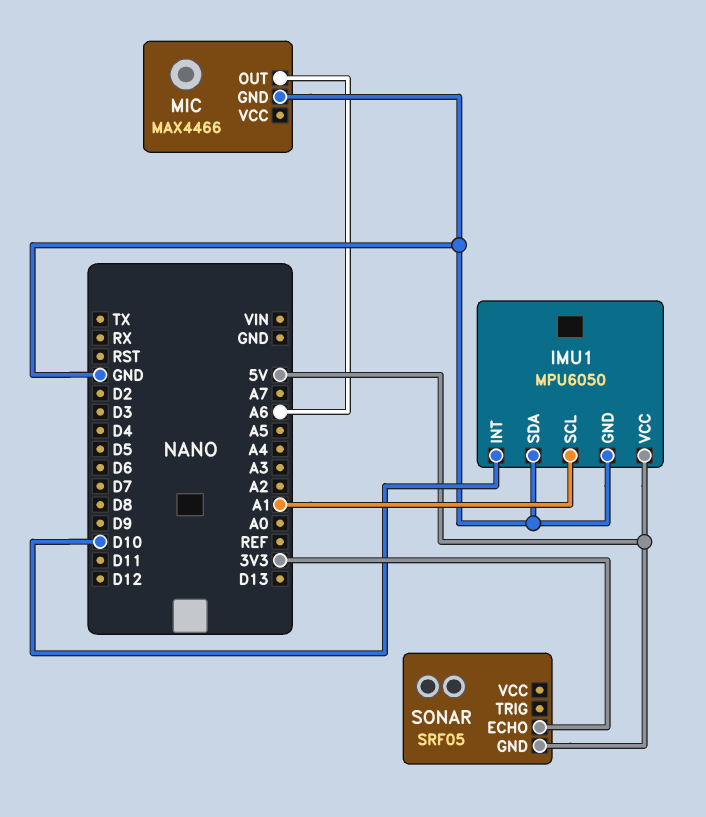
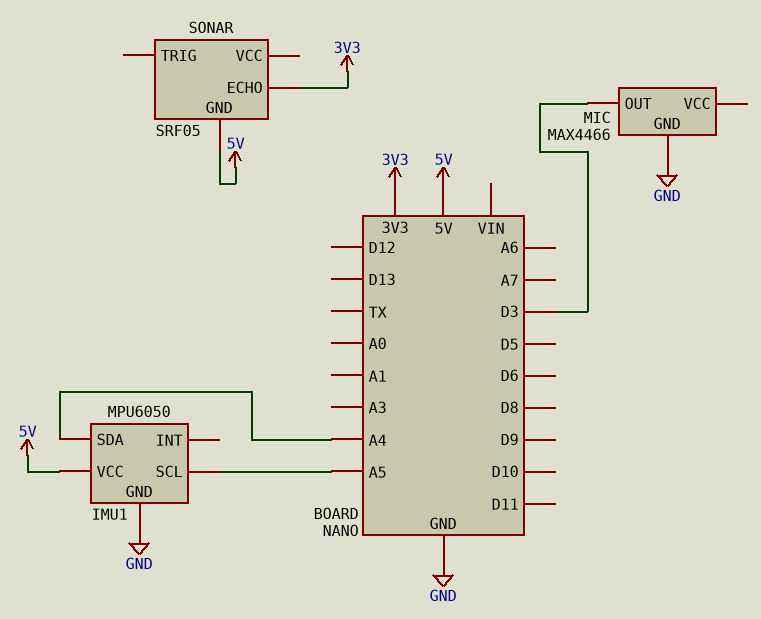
IMU1 pin INT: D10 -> none
IMU1 pin SCL: A1 -> A5
IMU1 pin SDA: GND -> A4
MIC pin OUT: A6 -> D3

